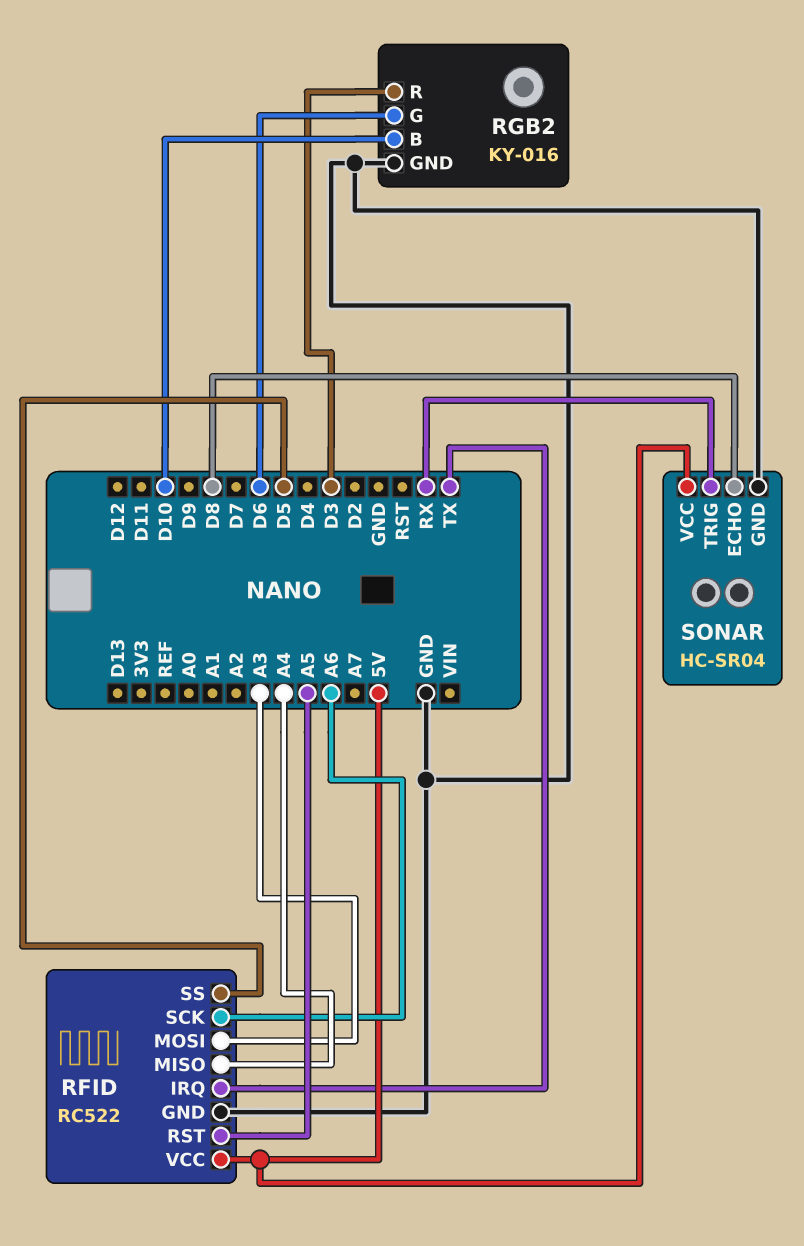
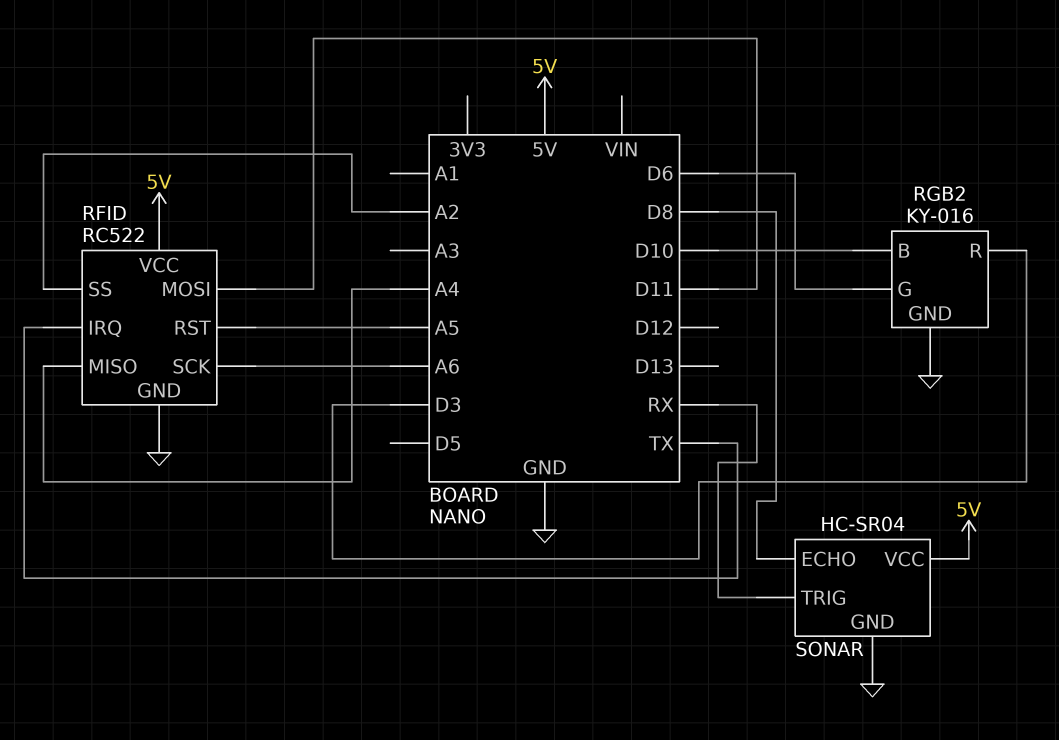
RFID pin MOSI: A3 -> D11
RFID pin SS: D5 -> A2

